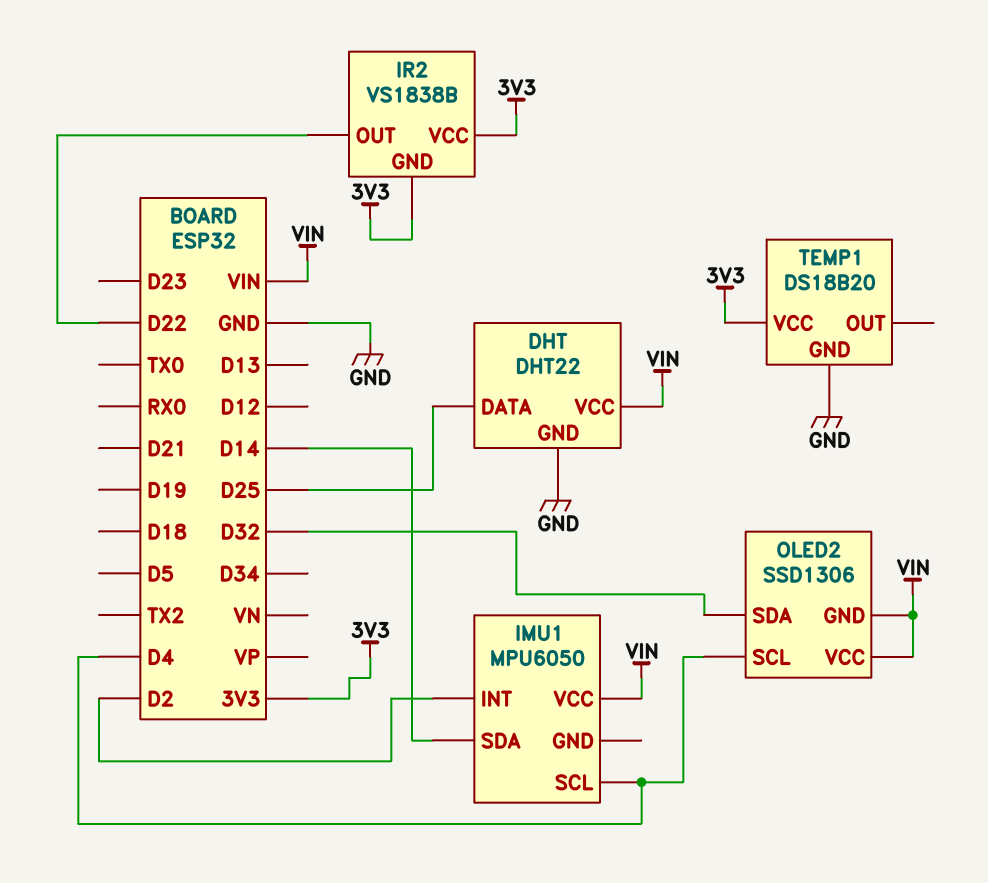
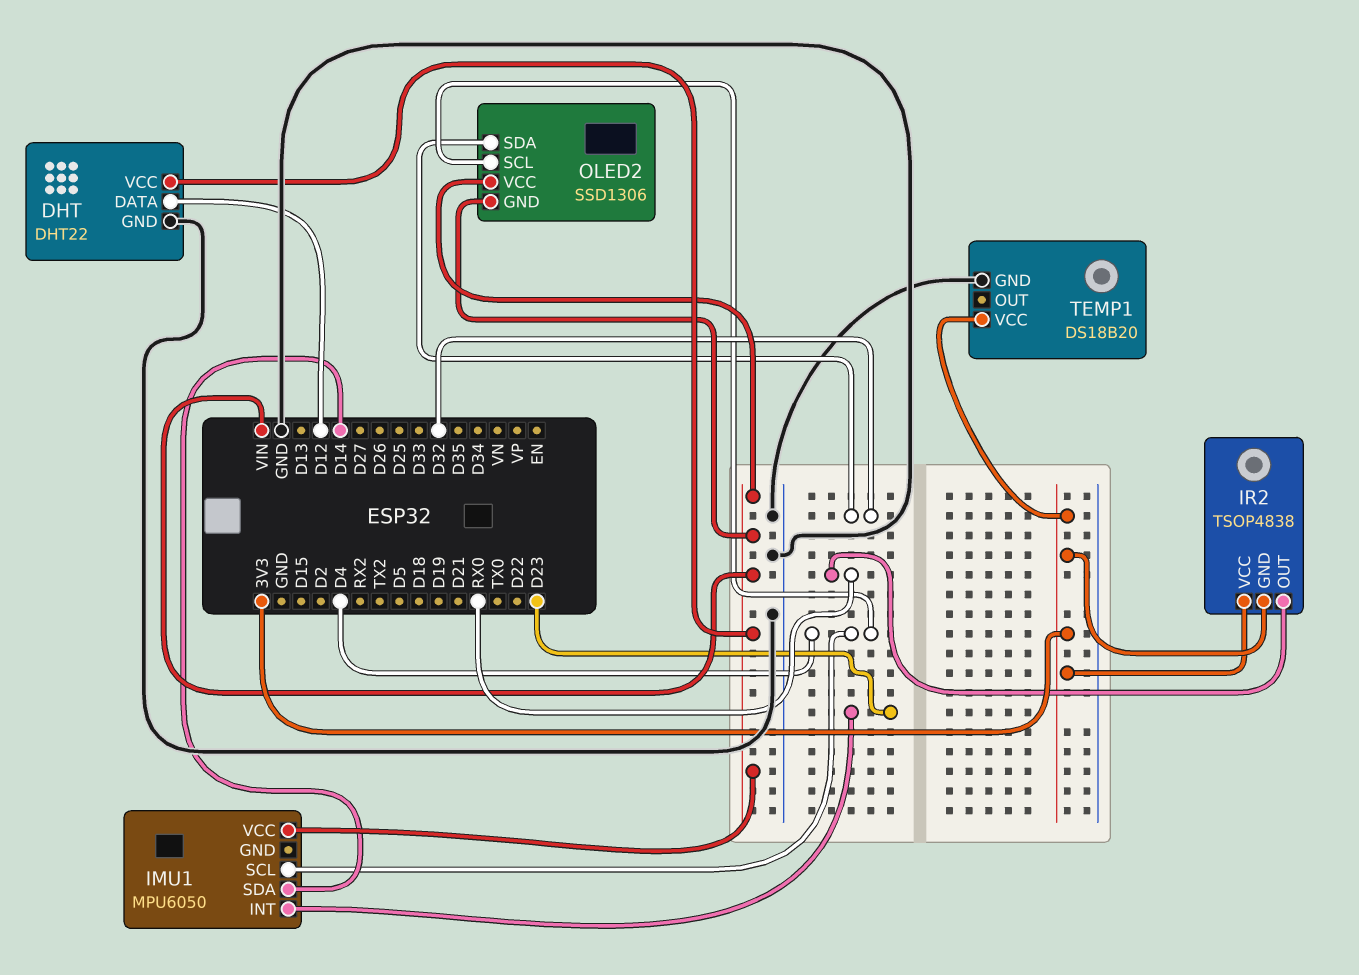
DHT pin DATA: D25 -> D12
IMU1 pin INT: D2 -> D23
IR2: VS1838B -> TSOP4838
IR2 pin OUT: D22 -> RX0

